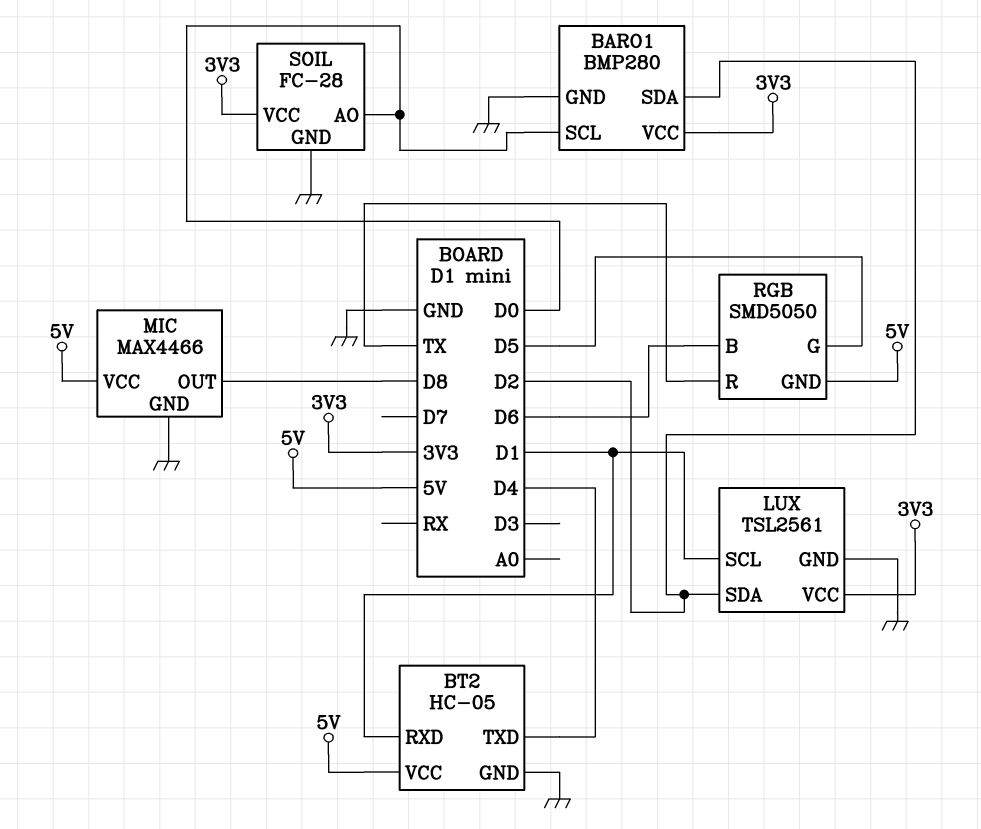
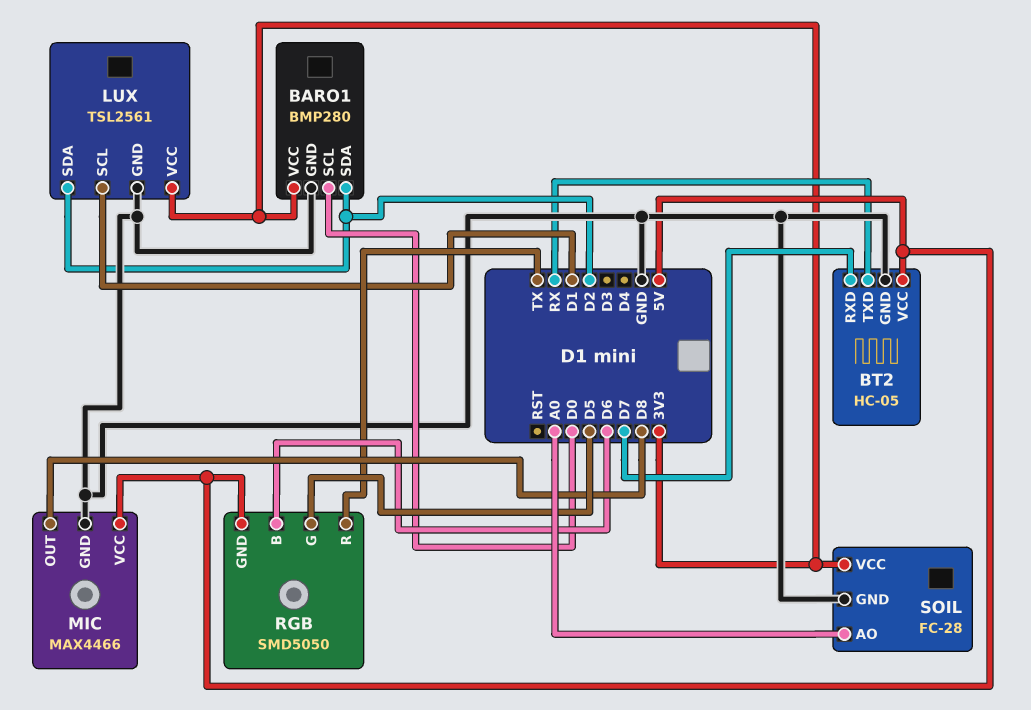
BT2 pin RXD: D1 -> D7
BT2 pin TXD: D4 -> RX
SOIL pin AO: D0 -> A0

